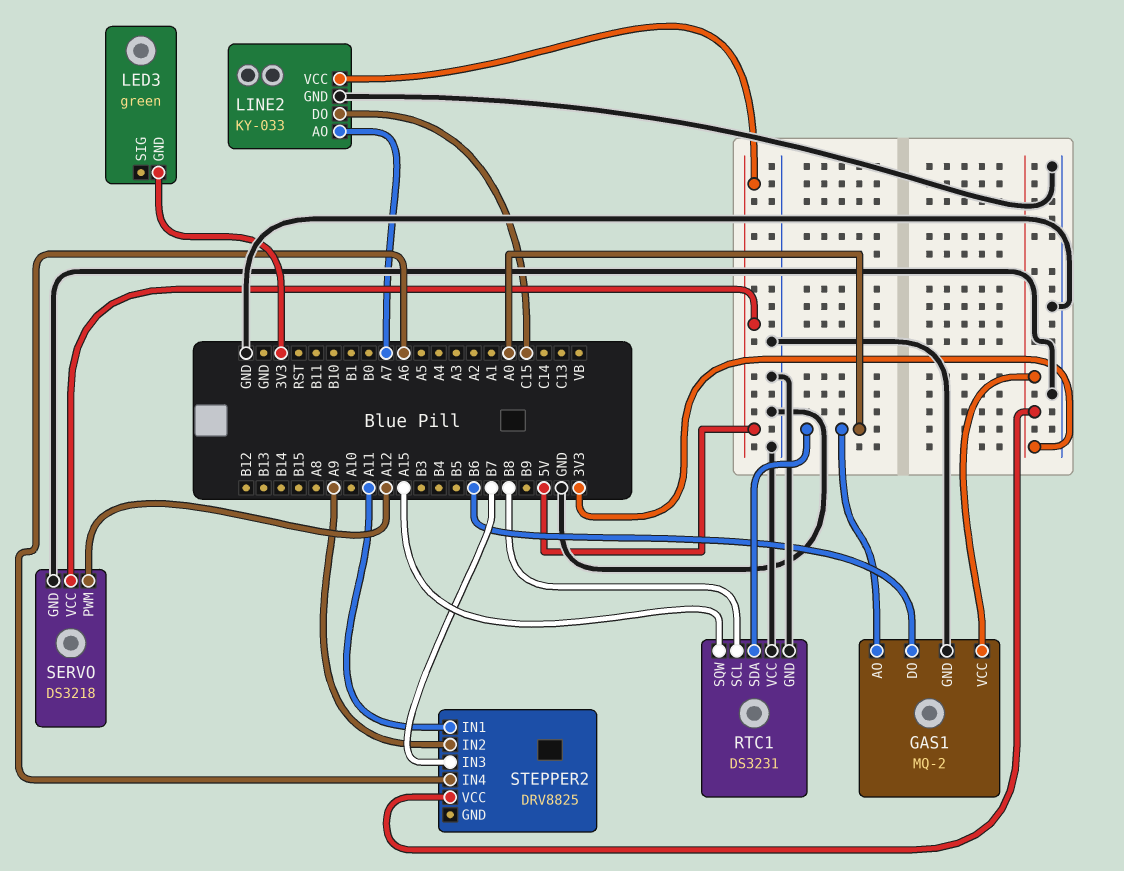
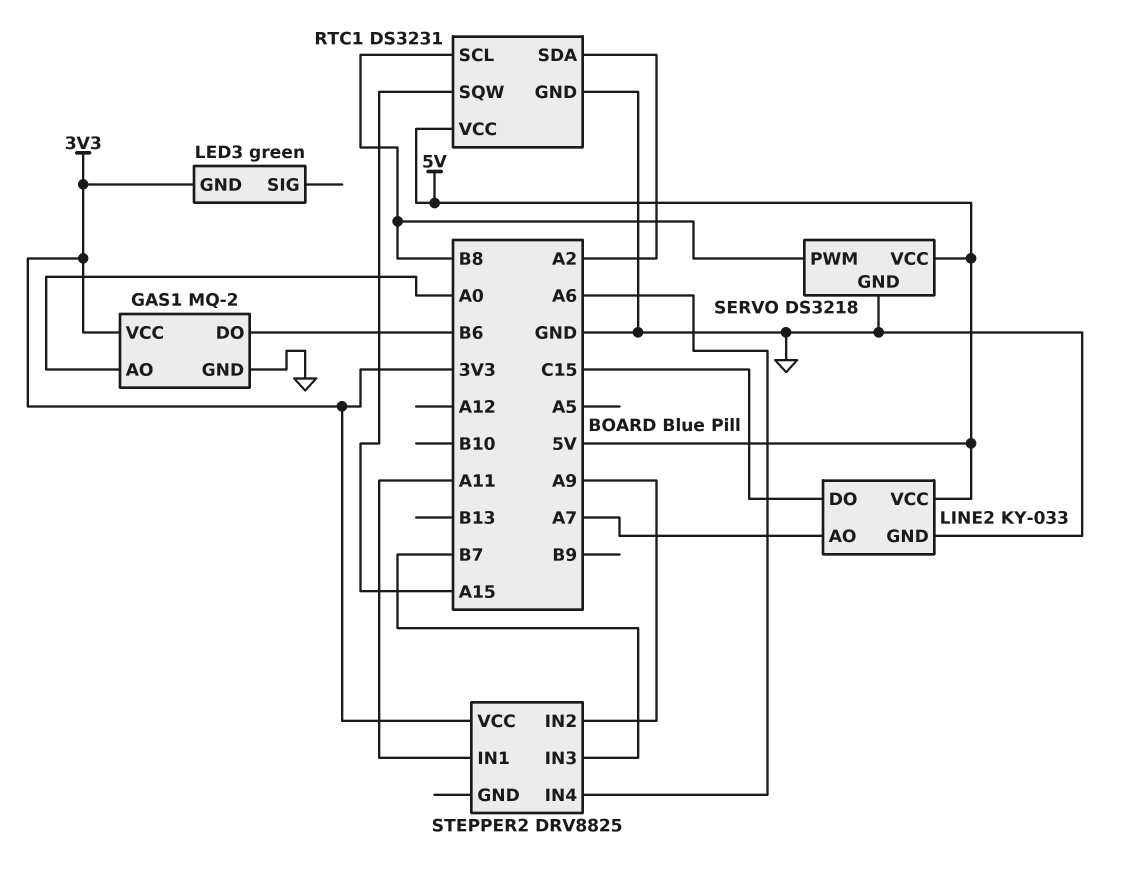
RTC1 pin SDA: A0 -> A2
RTC1 pin VCC: GND -> 5V
SERVO pin PWM: A12 -> B8

